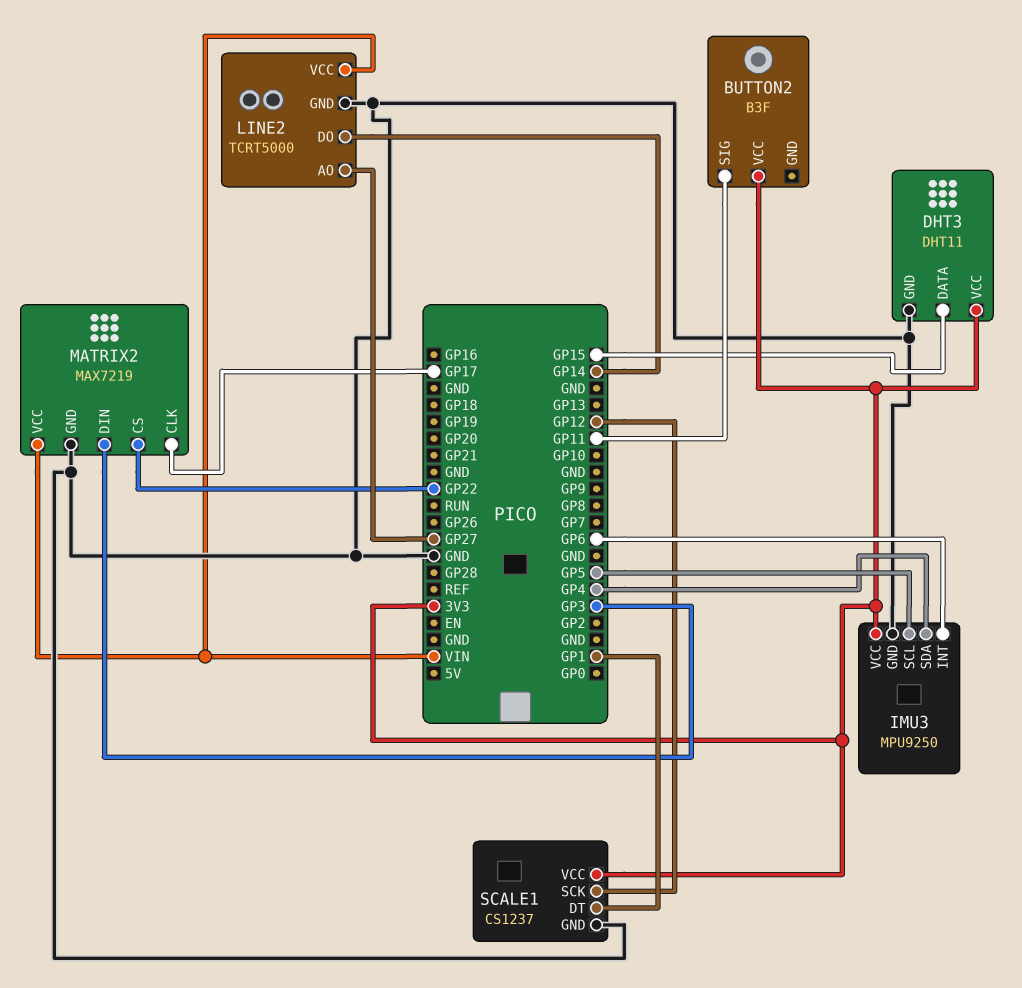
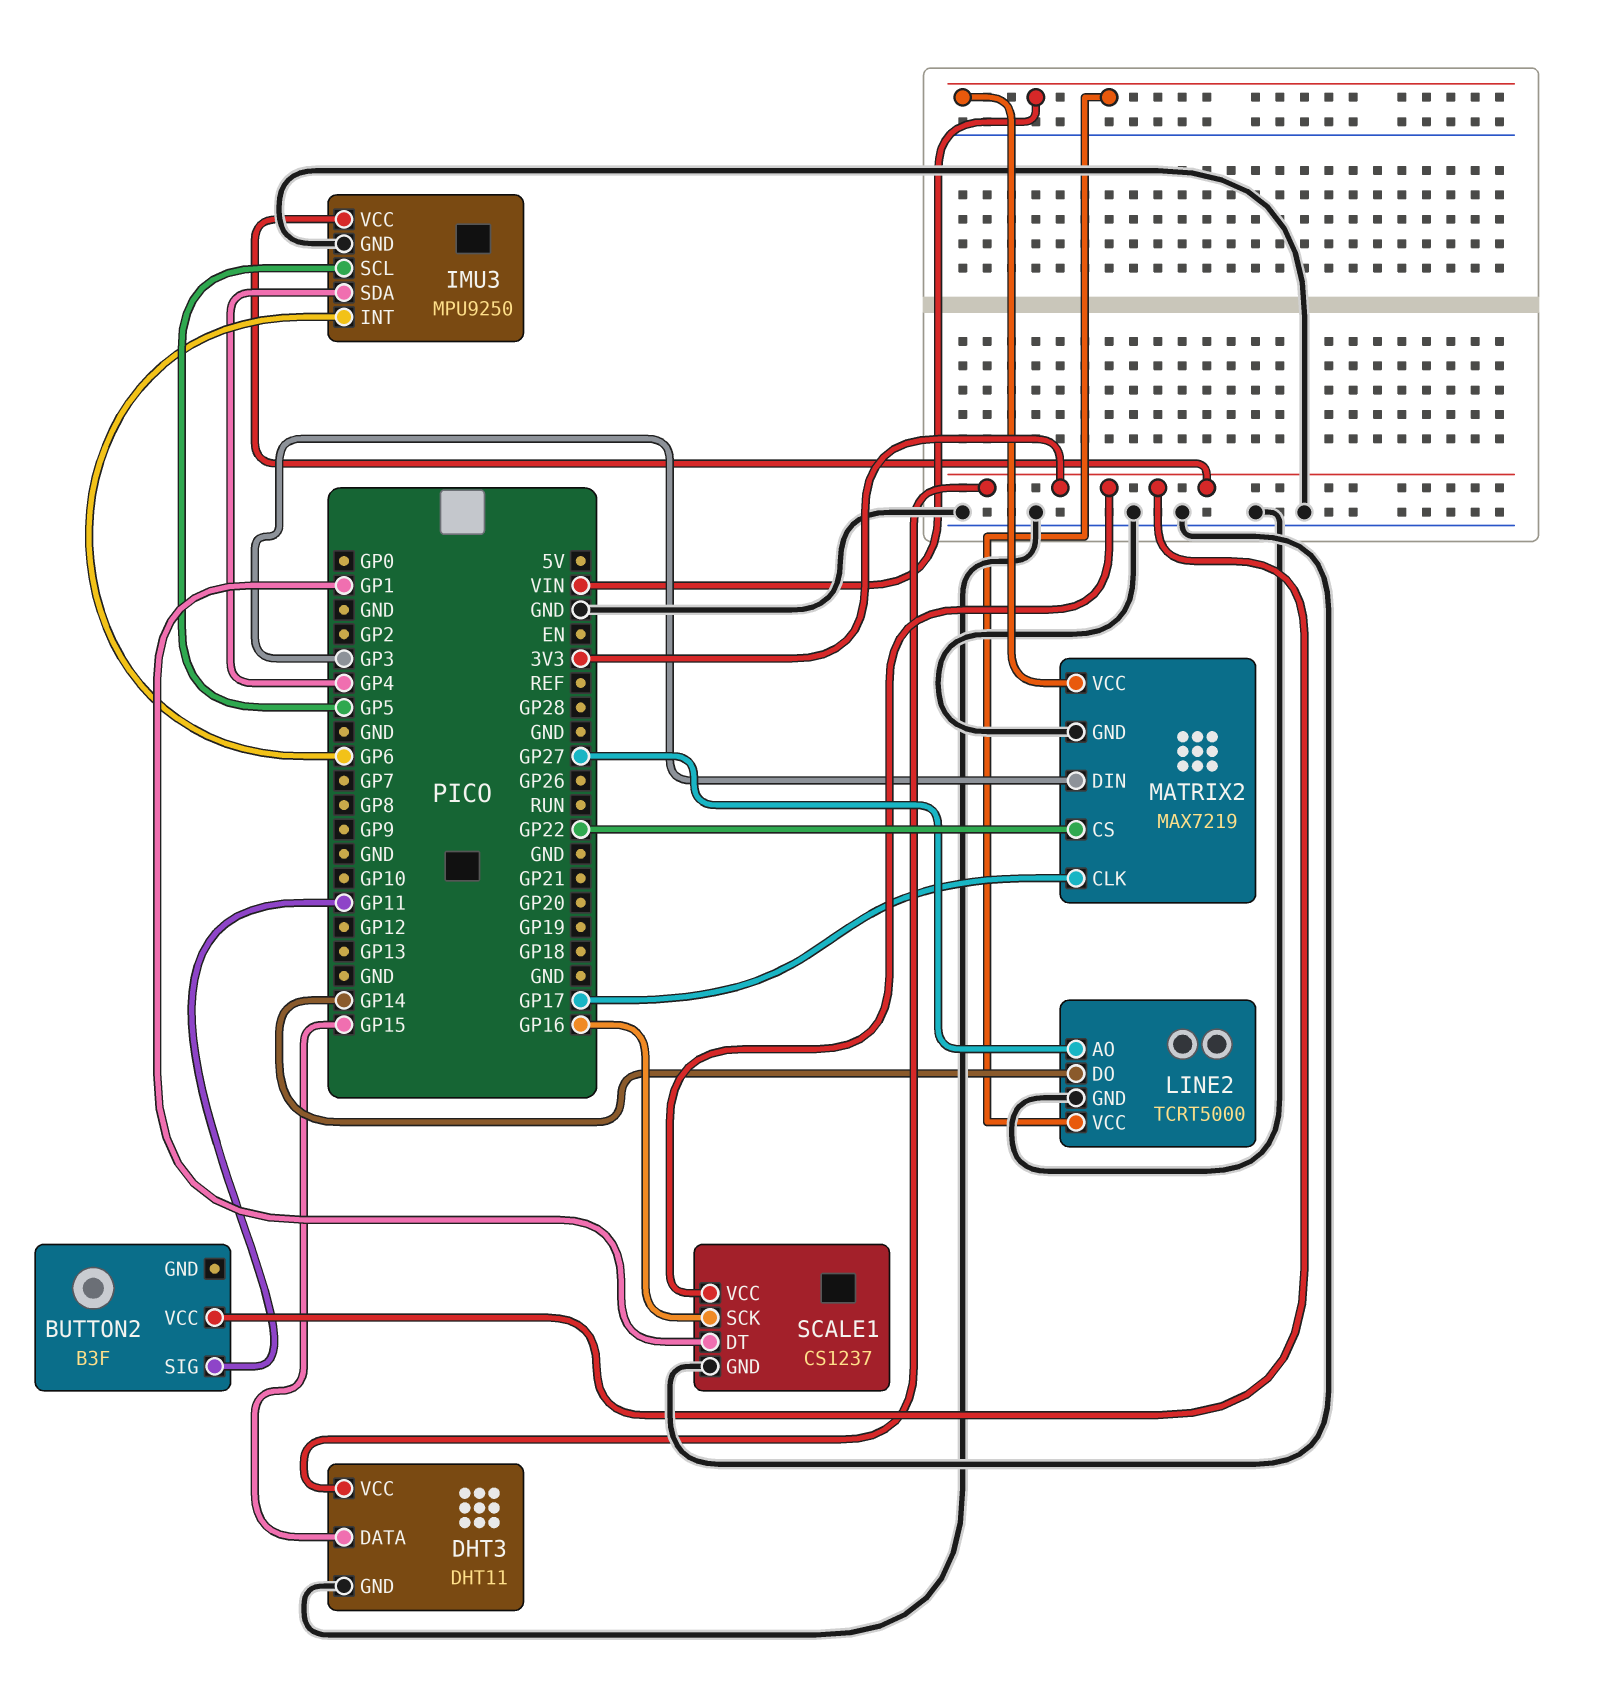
SCALE1 pin SCK: GP12 -> GP16

